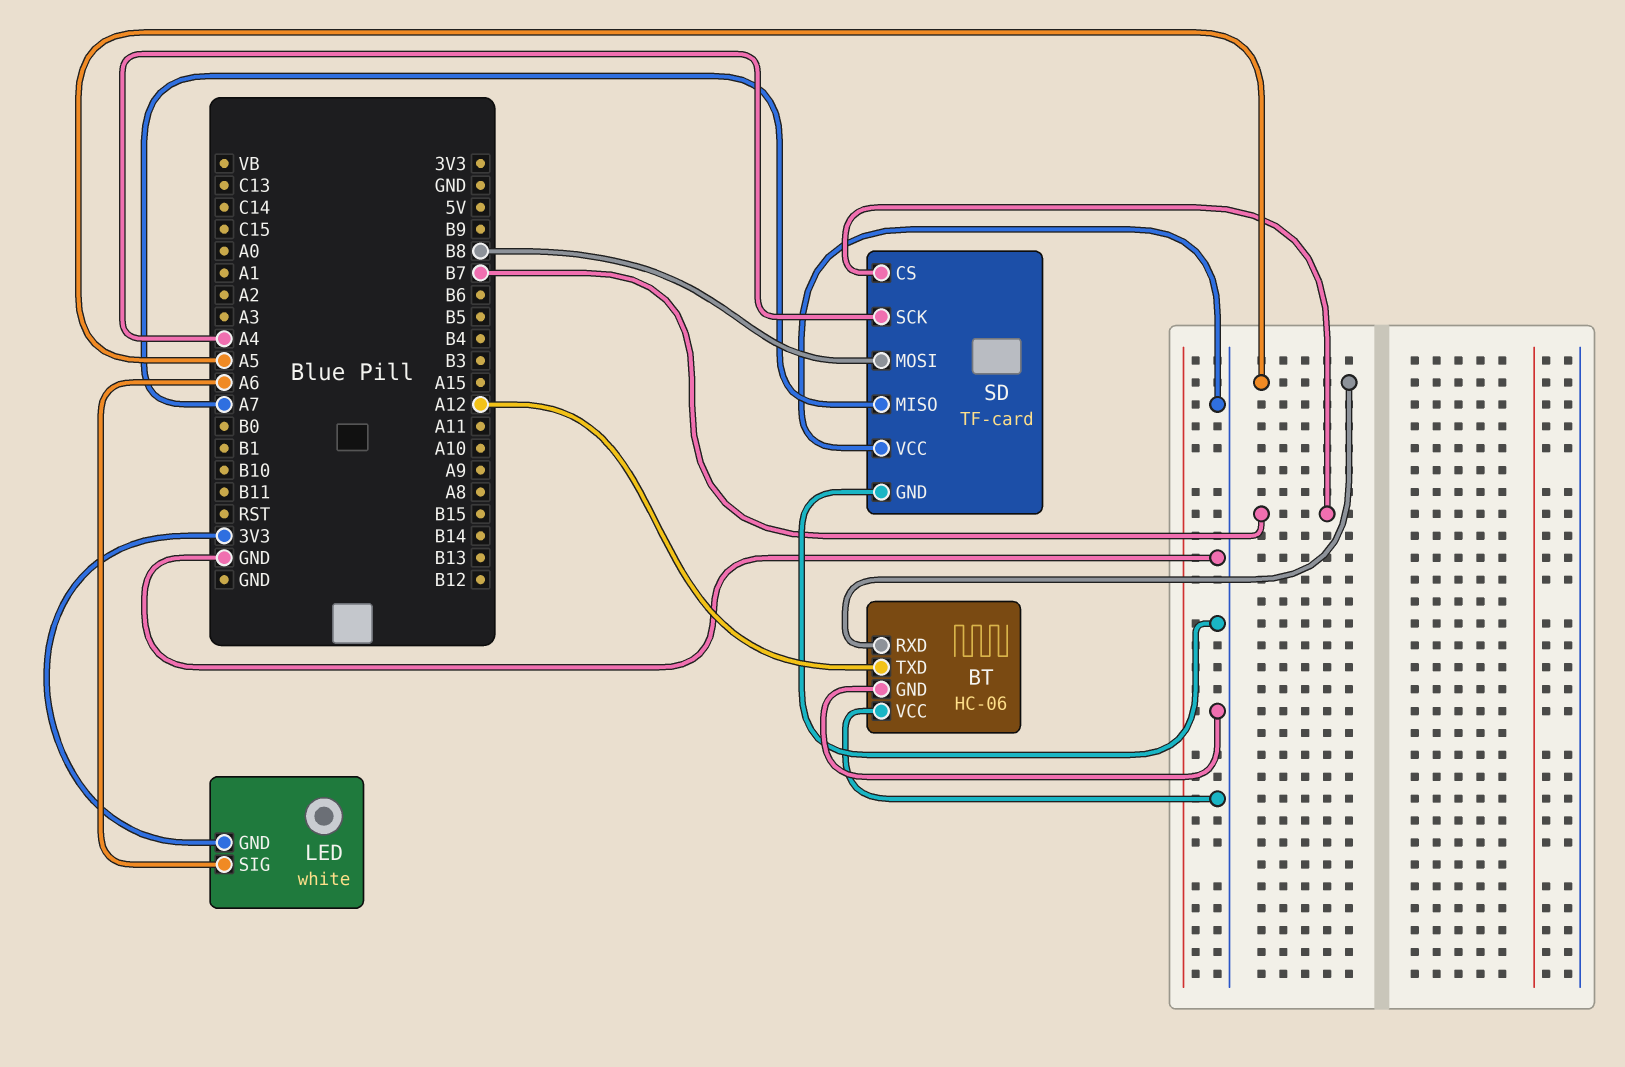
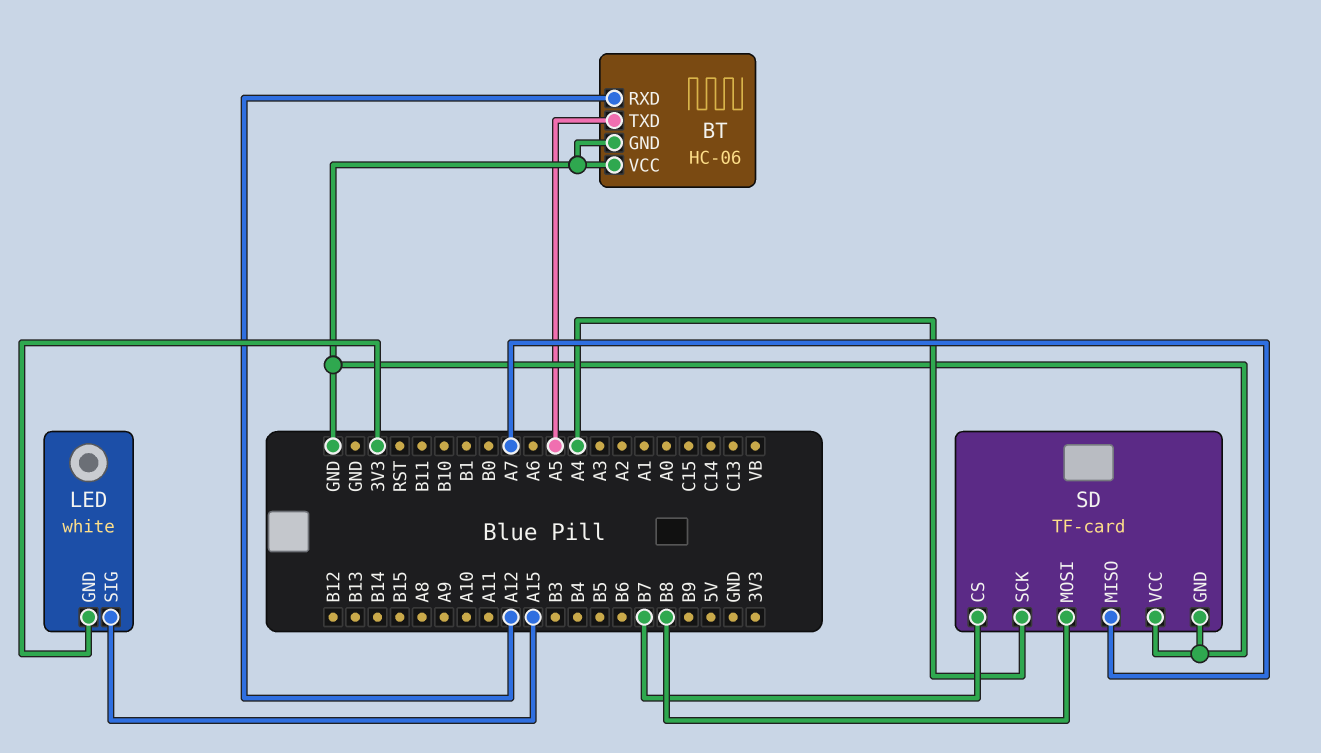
BT pin RXD: A5 -> A12
BT pin TXD: A12 -> A5
LED pin SIG: A6 -> A15

